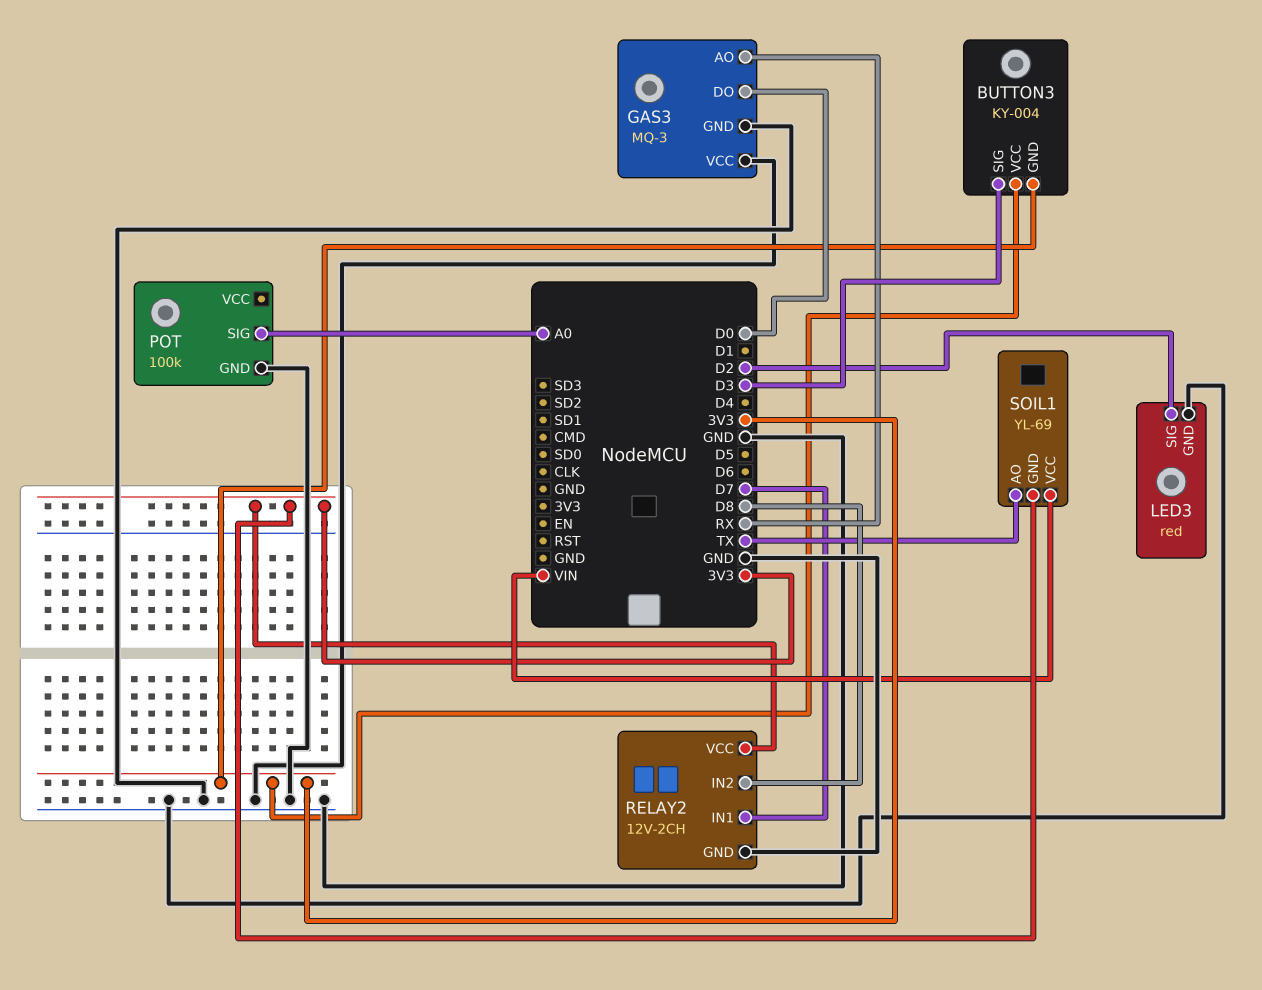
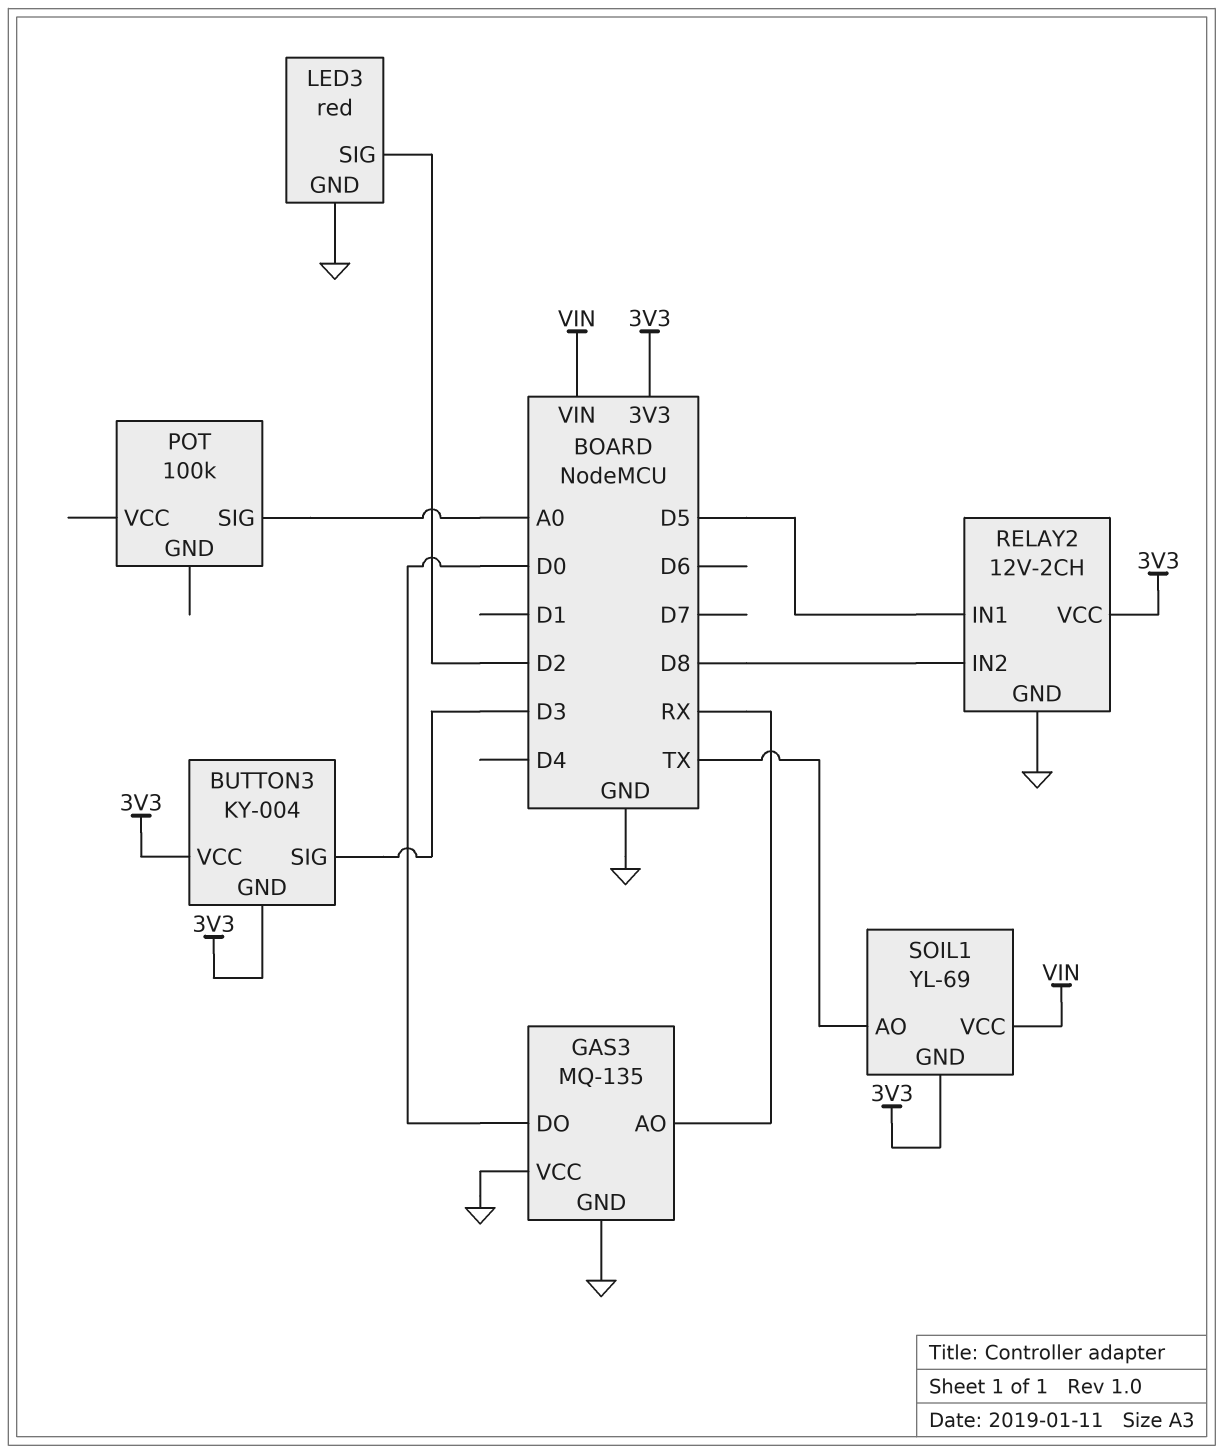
GAS3: MQ-3 -> MQ-135
POT pin GND: GND -> none
RELAY2 pin IN1: D7 -> D5

